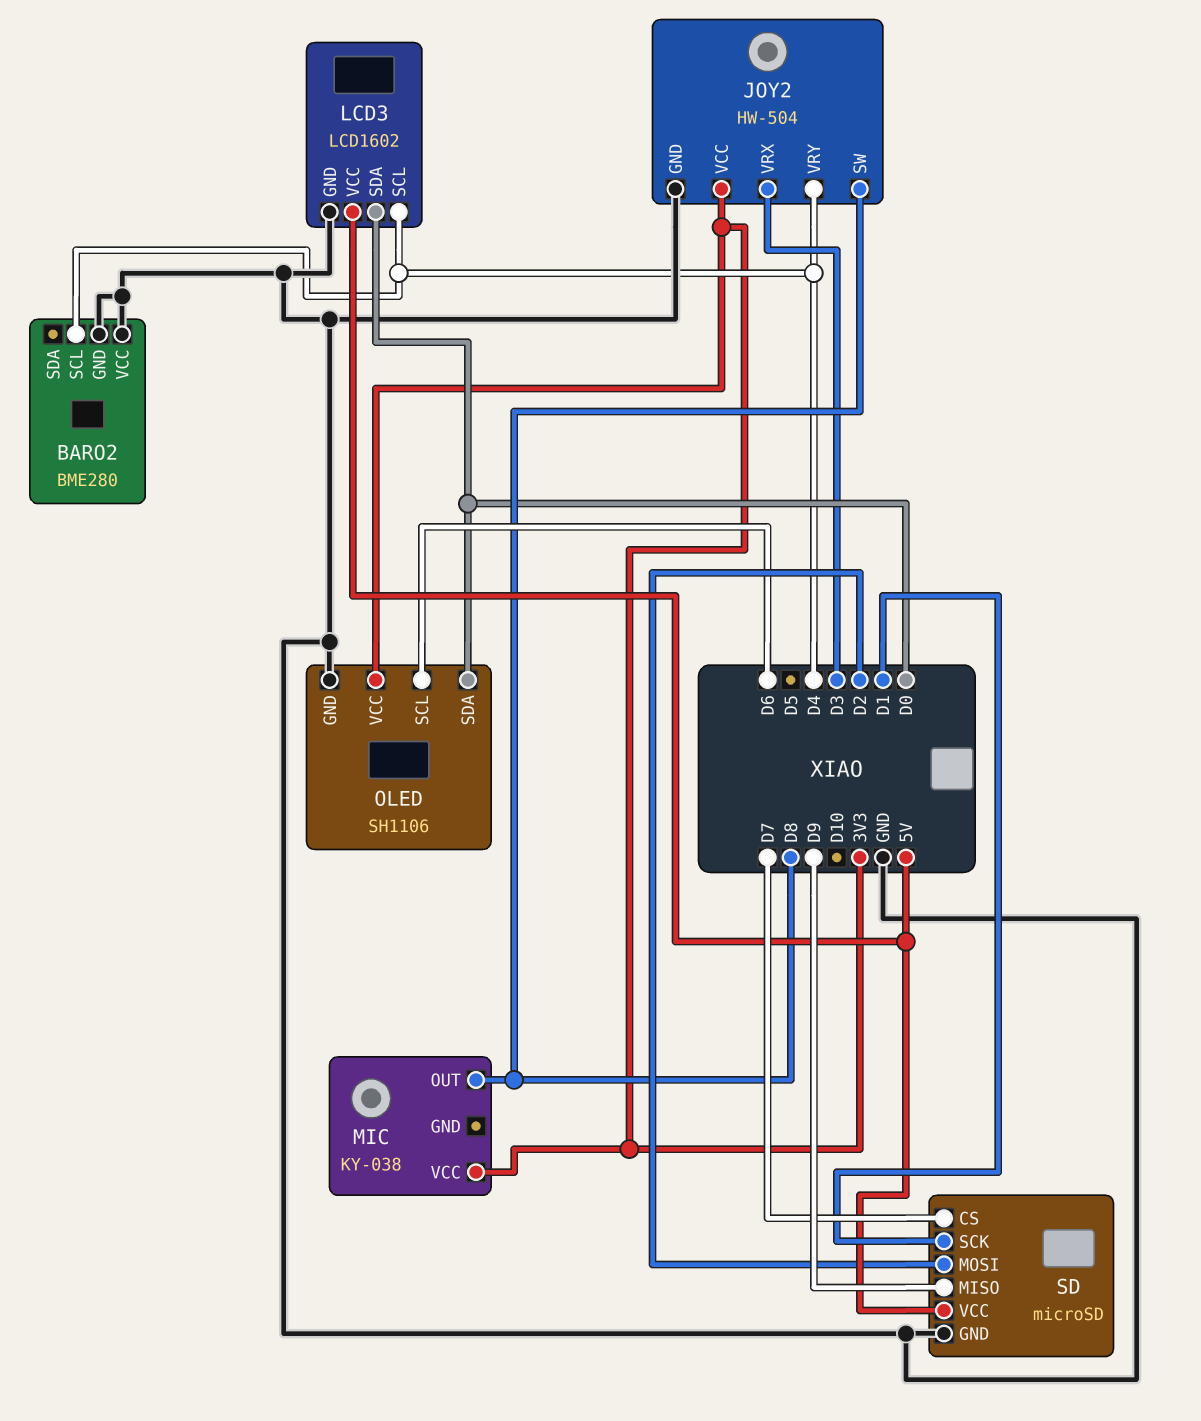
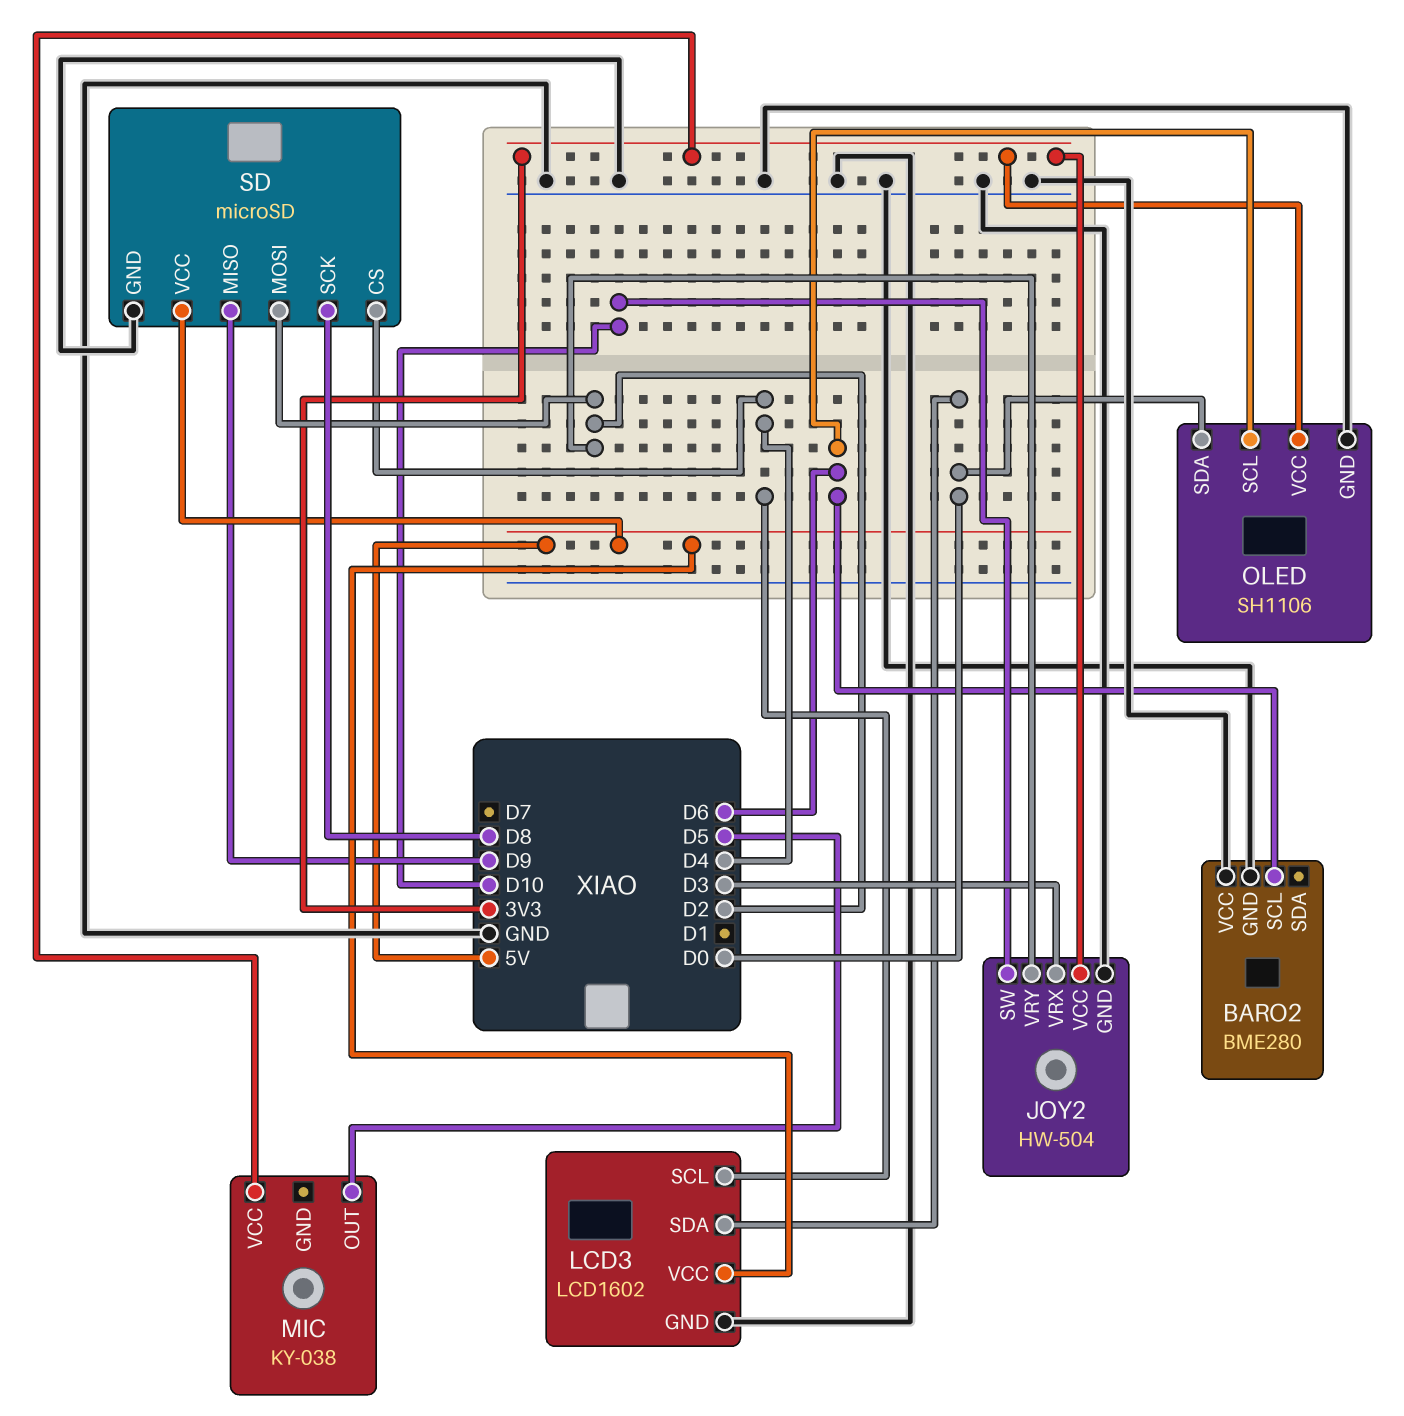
BARO2 pin SCL: D4 -> D6
JOY2 pin SW: D8 -> D10
JOY2 pin VRY: D4 -> D2
MIC pin OUT: D8 -> D5
SD pin CS: D7 -> D4
SD pin SCK: D1 -> D8

